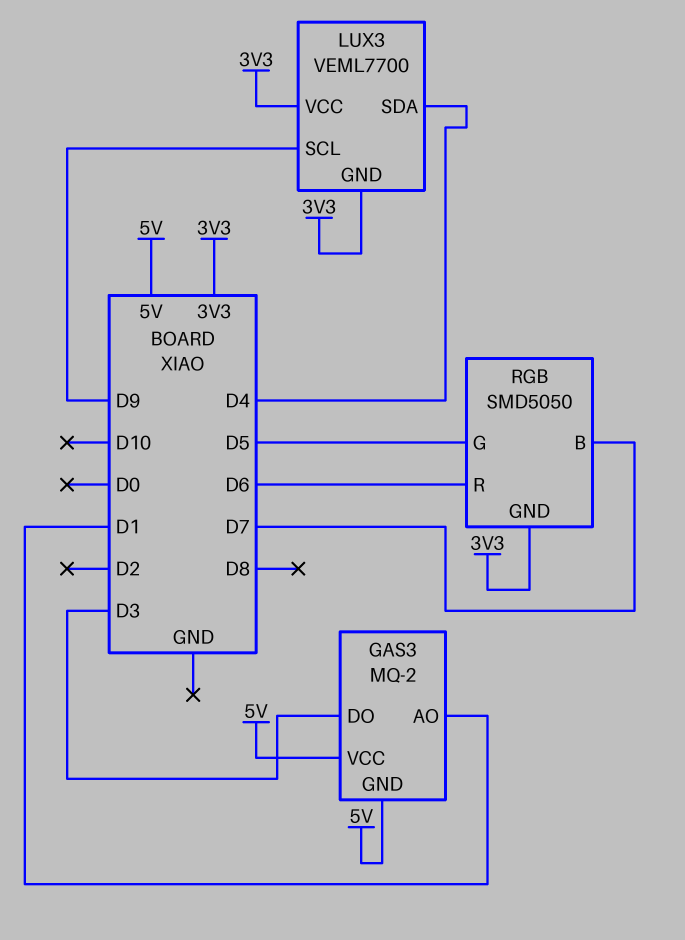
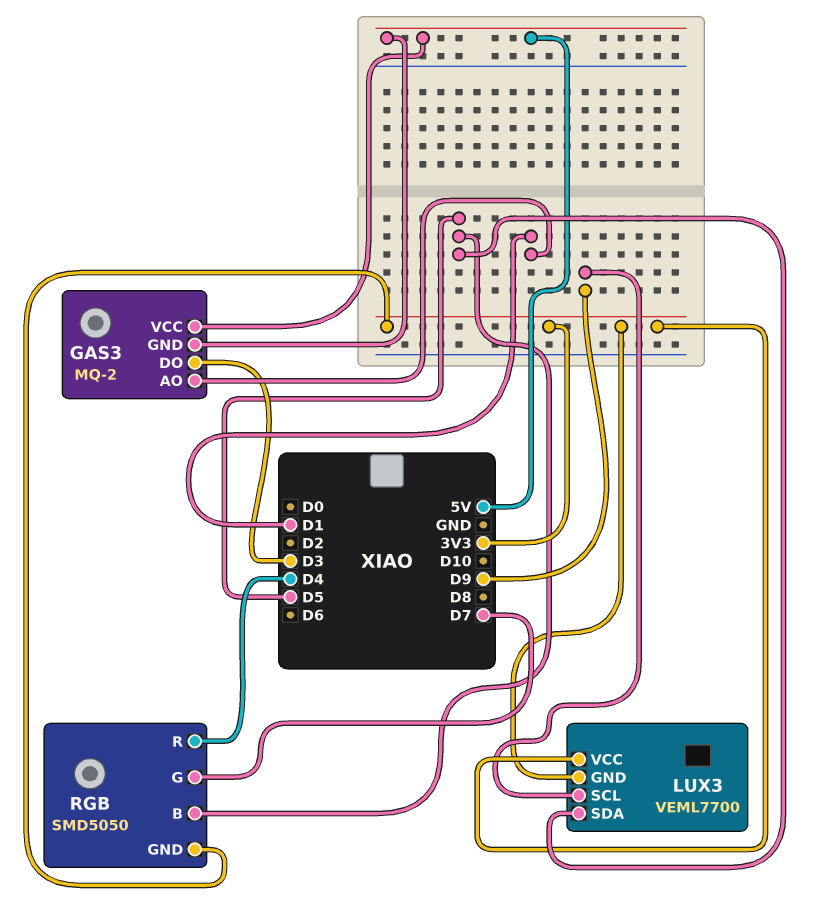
LUX3 pin SDA: D4 -> D5
RGB pin B: D7 -> D5
RGB pin G: D5 -> D7
RGB pin R: D6 -> D4

